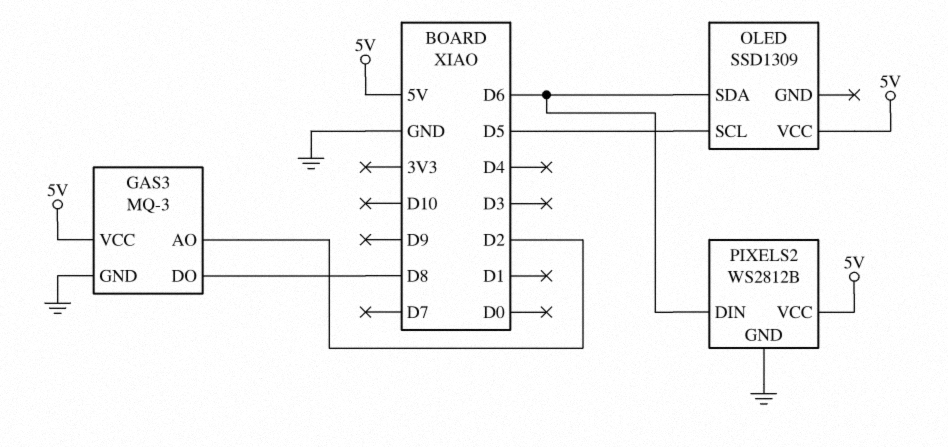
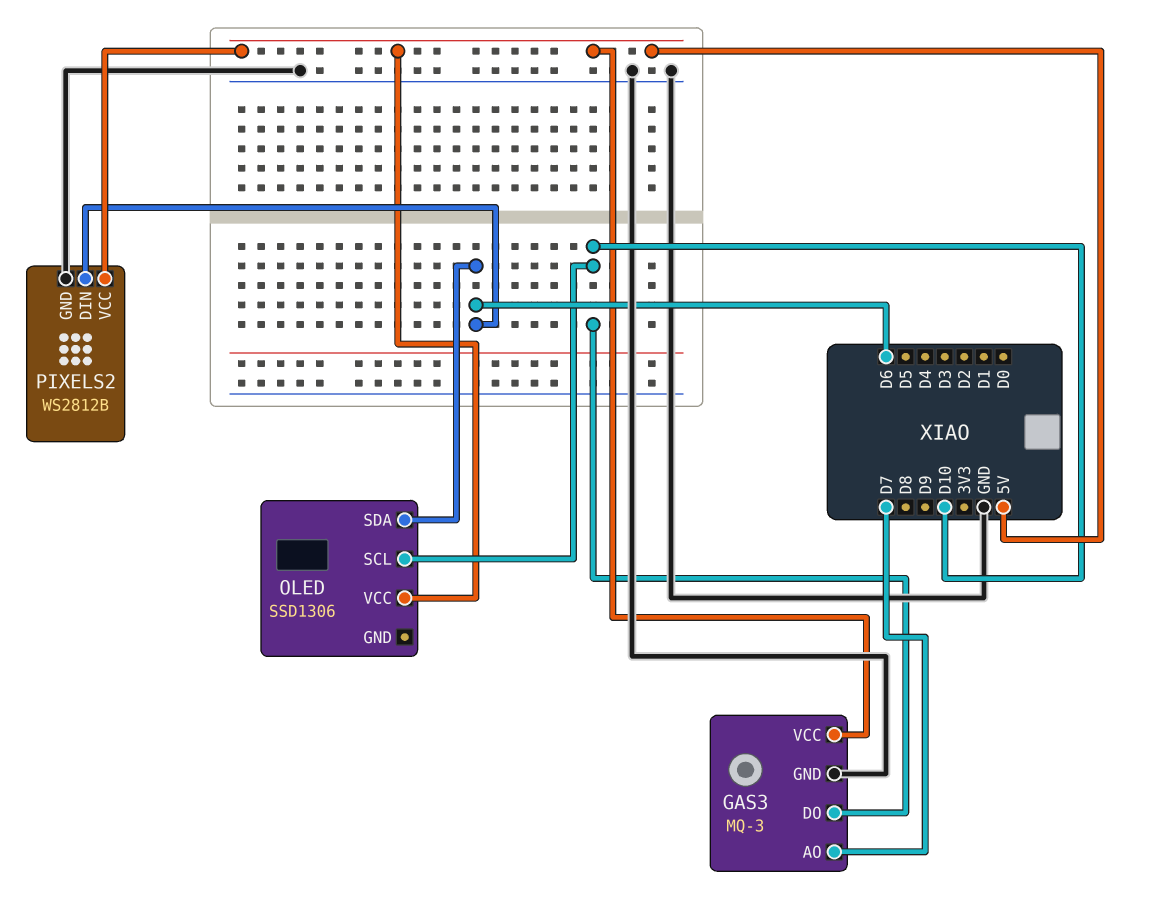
GAS3 pin AO: D2 -> D7
GAS3 pin DO: D8 -> D10
OLED: SSD1309 -> SSD1306
OLED pin SCL: D5 -> D10

